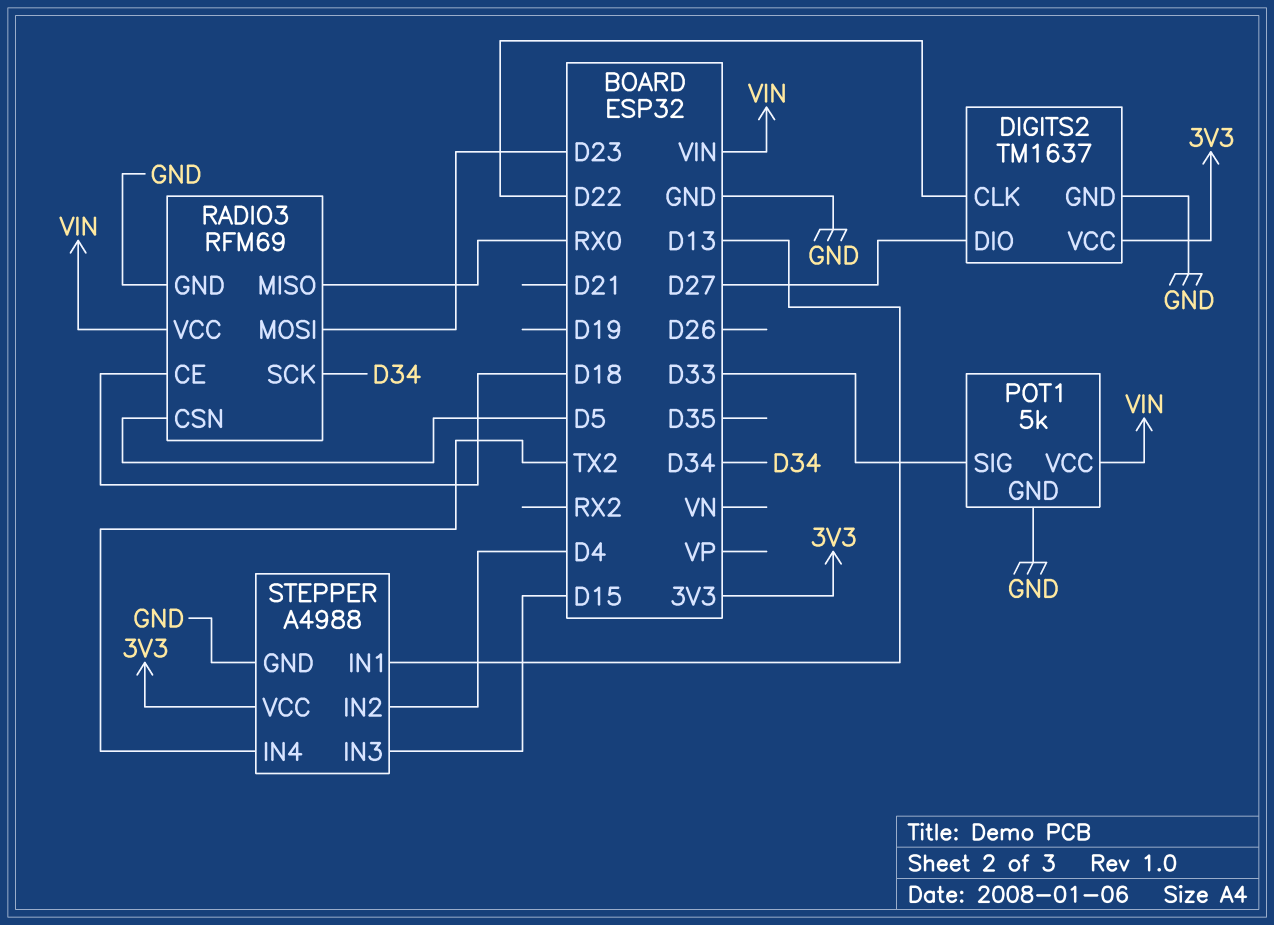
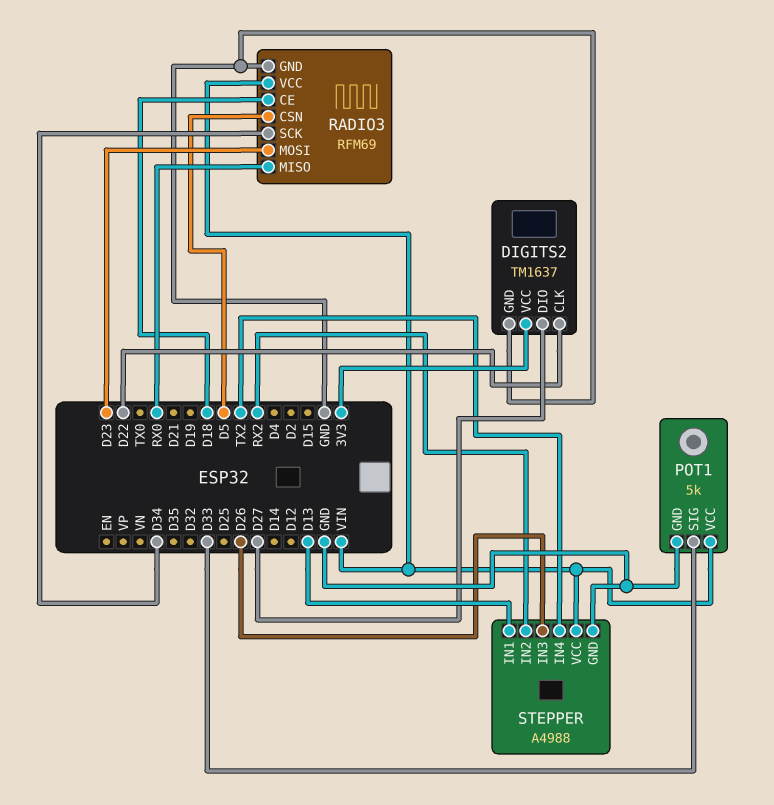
STEPPER pin IN2: D4 -> RX2
STEPPER pin IN3: D15 -> D26
STEPPER pin VCC: 3V3 -> VIN

